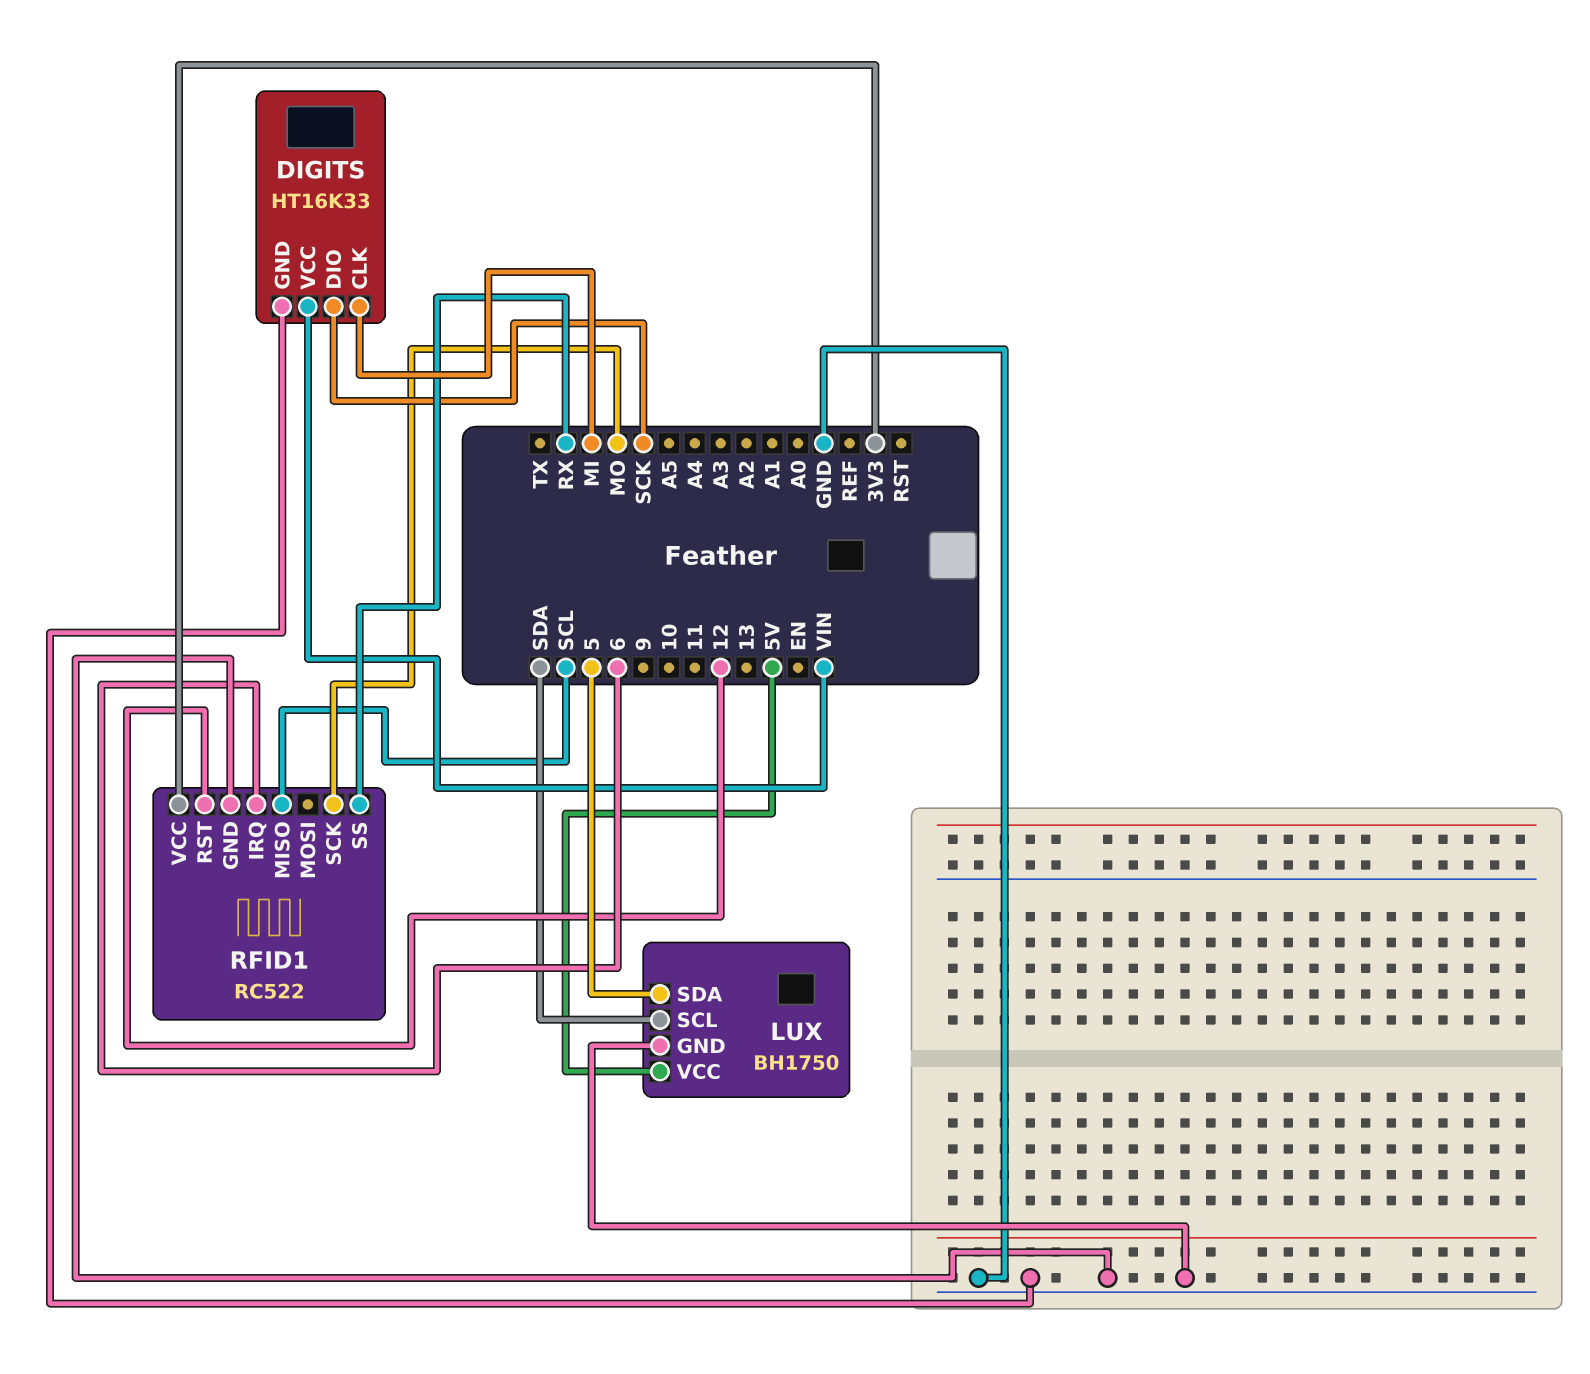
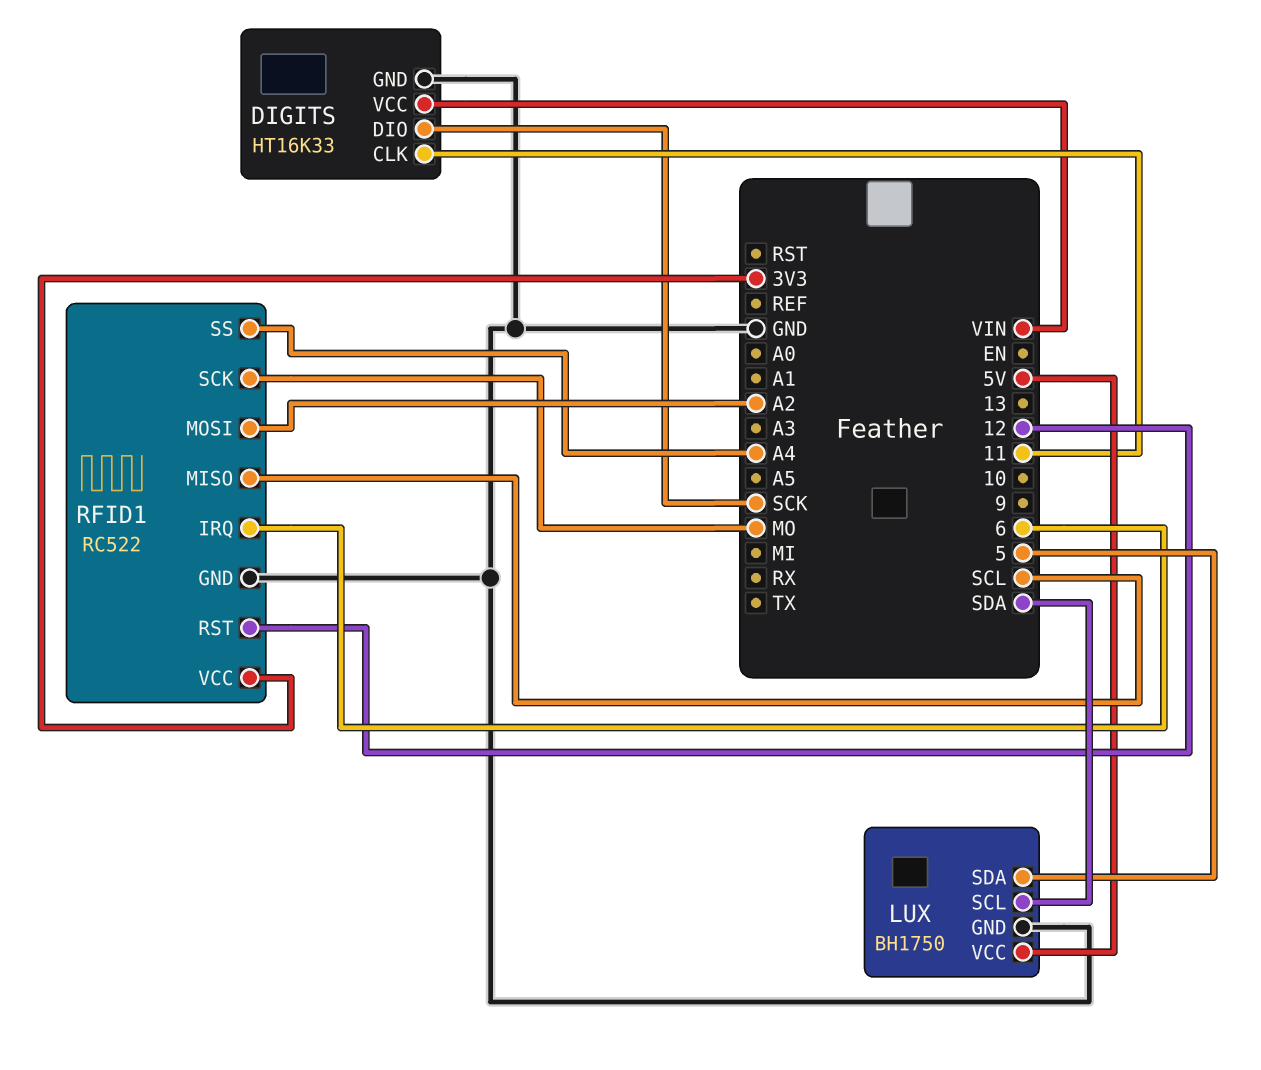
DIGITS pin CLK: MI -> 11
RFID1 pin MOSI: none -> A2
RFID1 pin SS: RX -> A4

